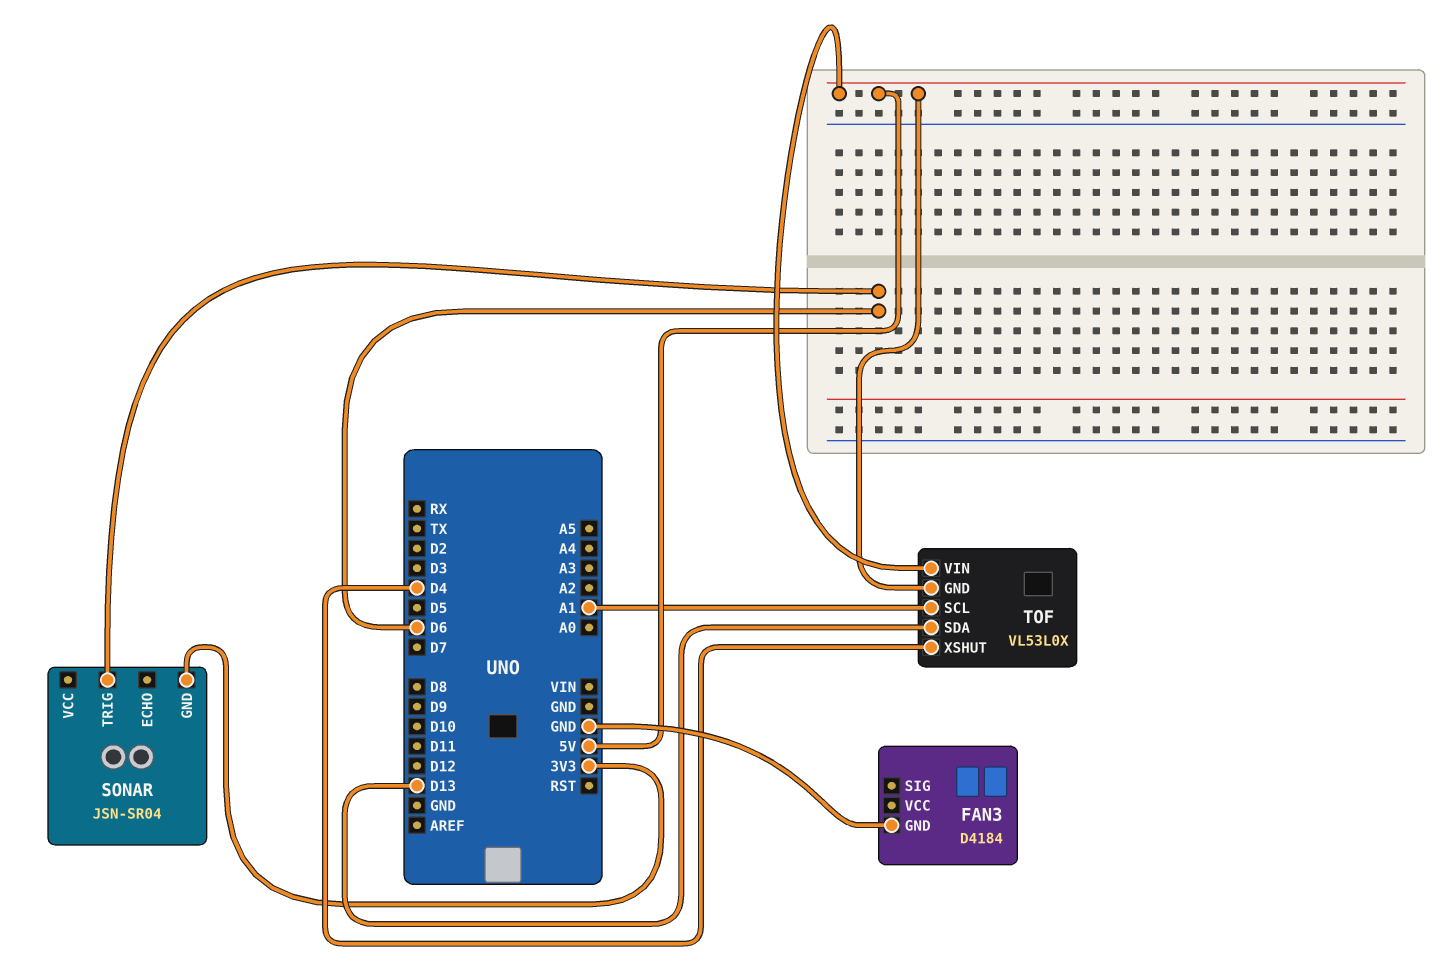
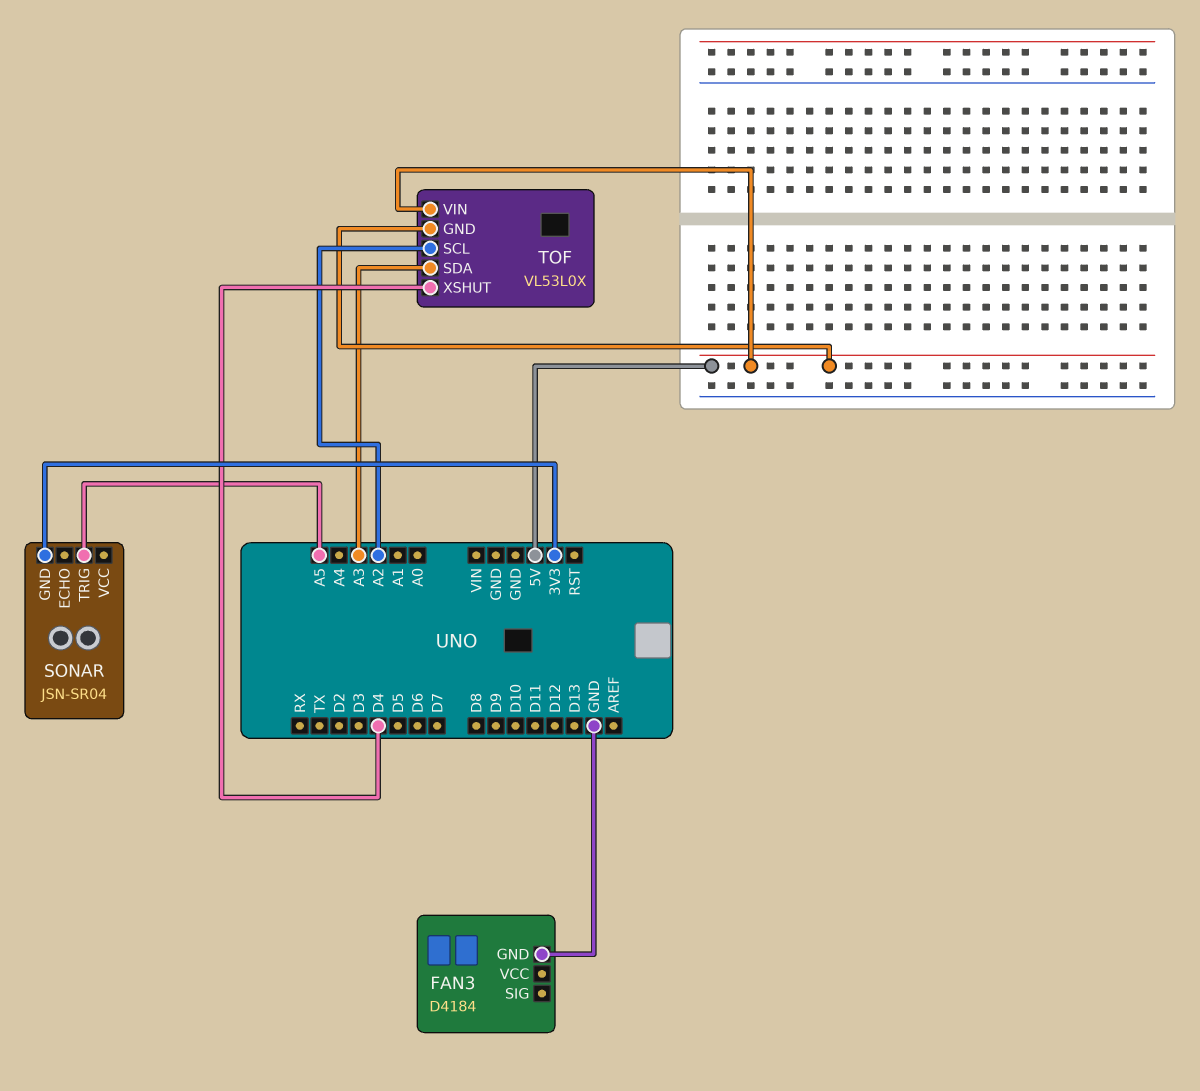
SONAR pin TRIG: D6 -> A5
TOF pin SCL: A1 -> A2
TOF pin SDA: D13 -> A3

